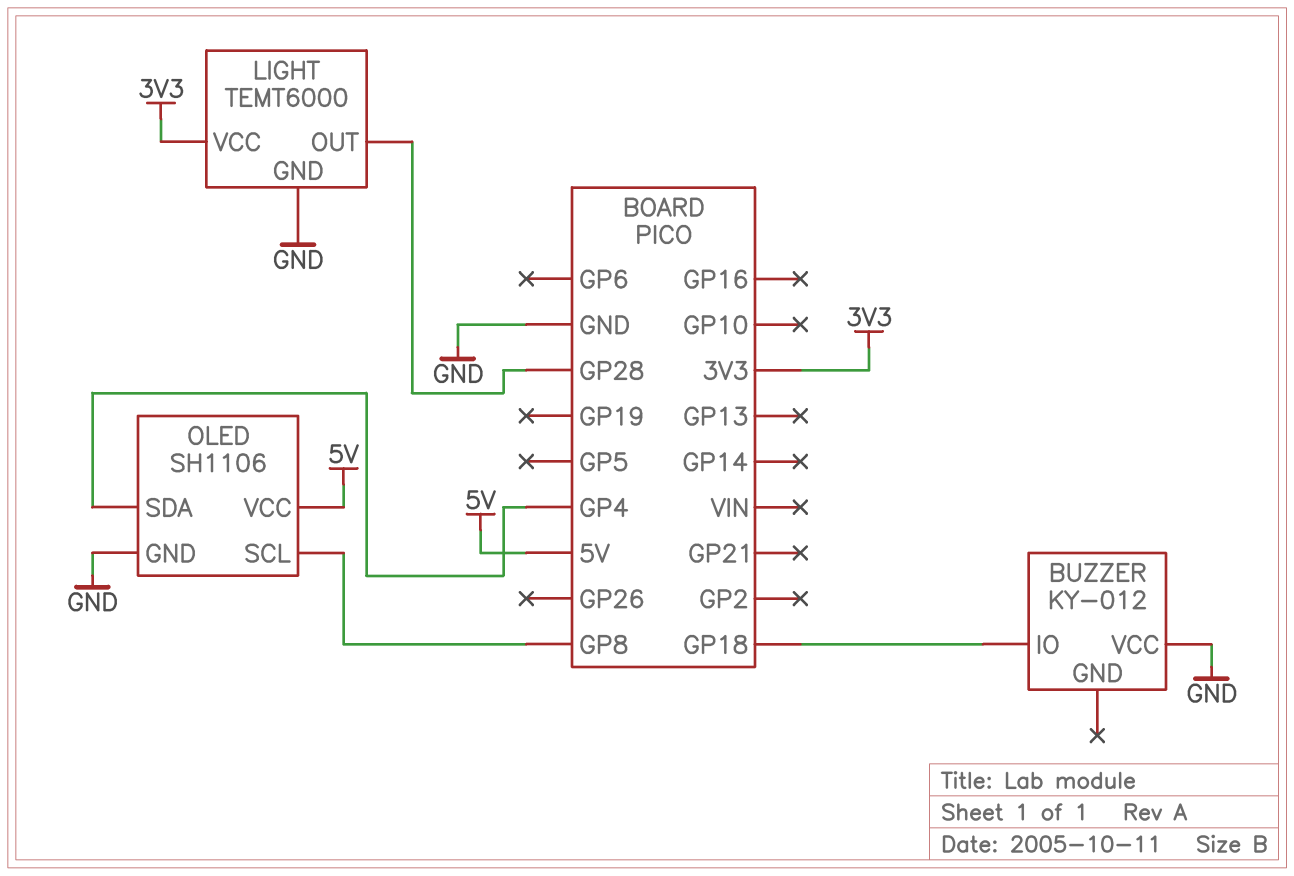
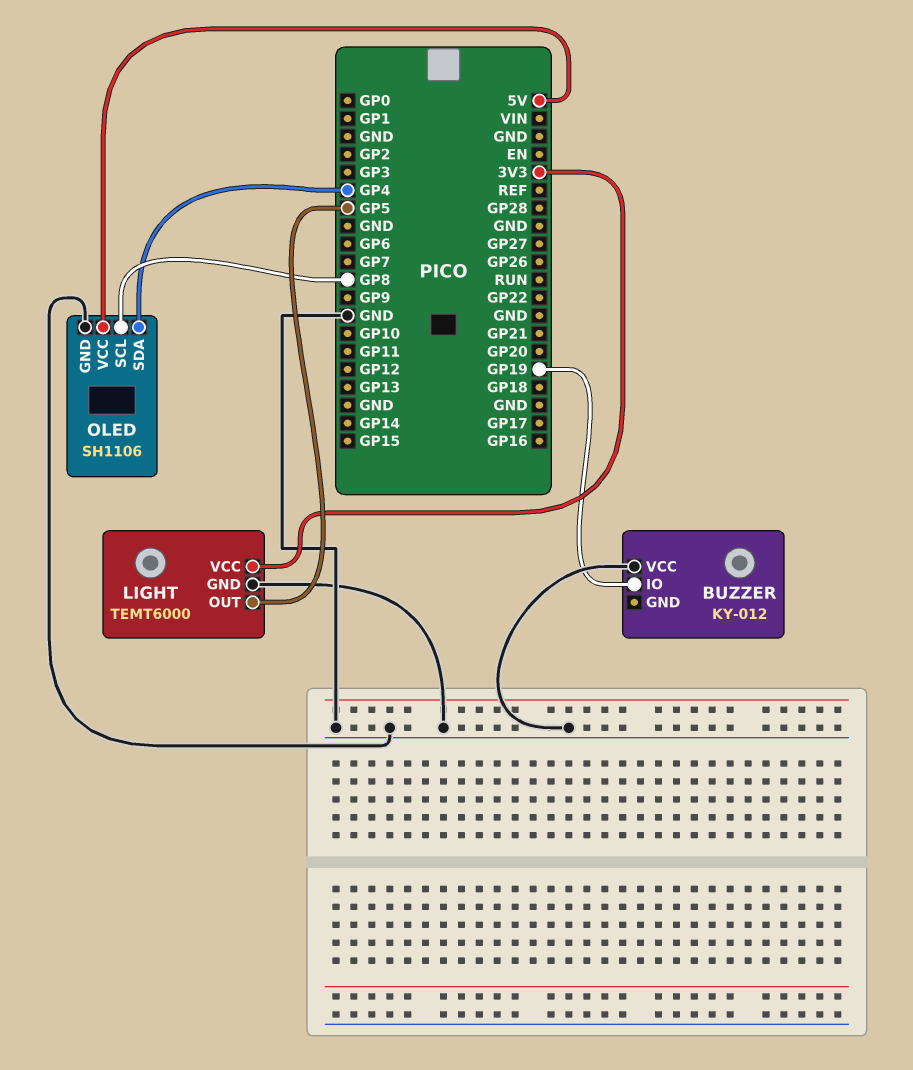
BUZZER pin IO: GP18 -> GP19
LIGHT pin OUT: GP28 -> GP5

